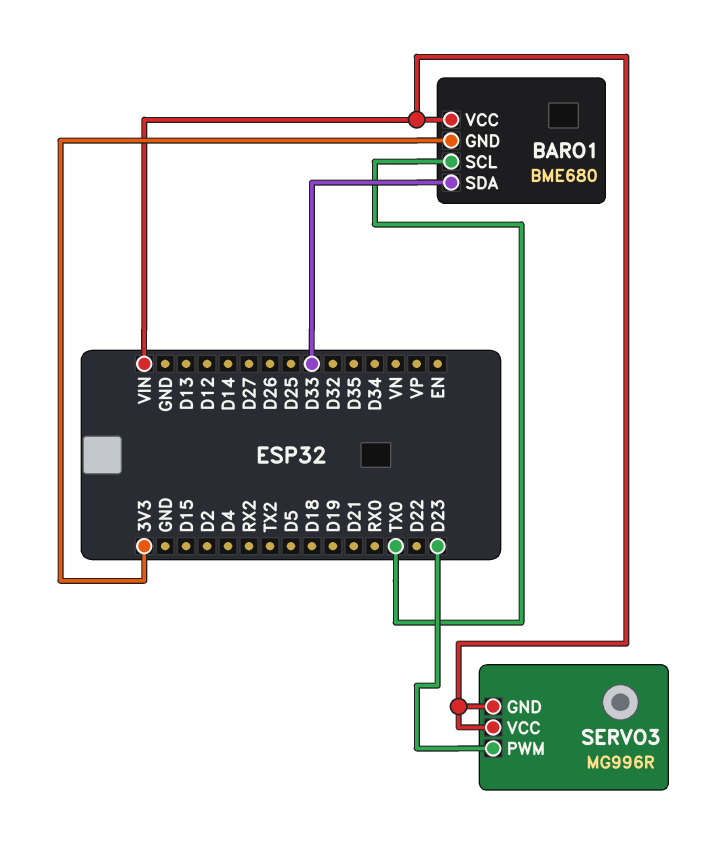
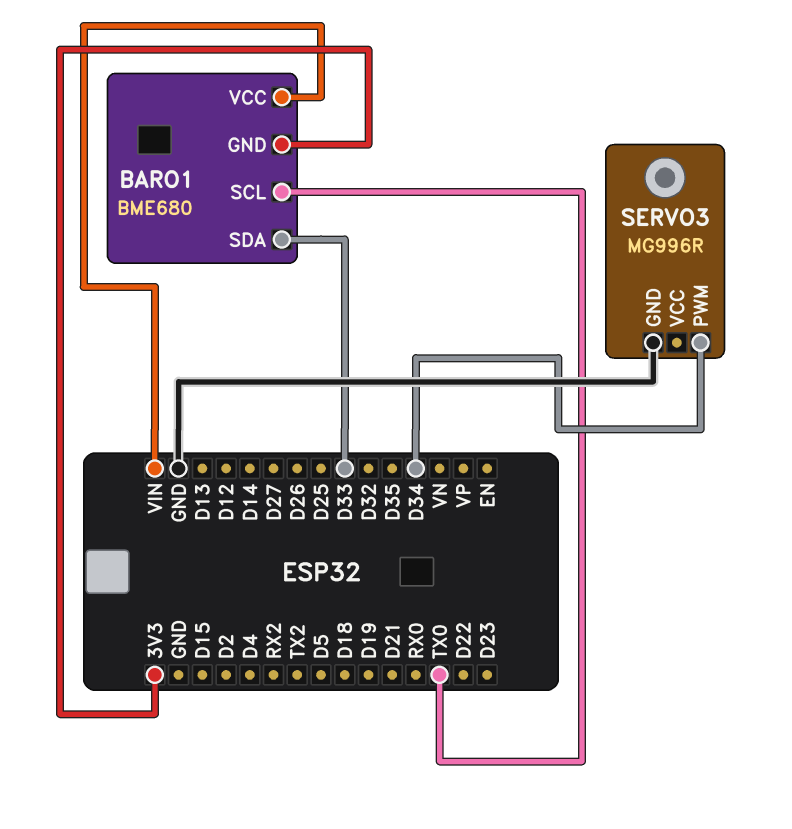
SERVO3 pin GND: VIN -> GND
SERVO3 pin PWM: D23 -> D34
SERVO3 pin VCC: VIN -> none

